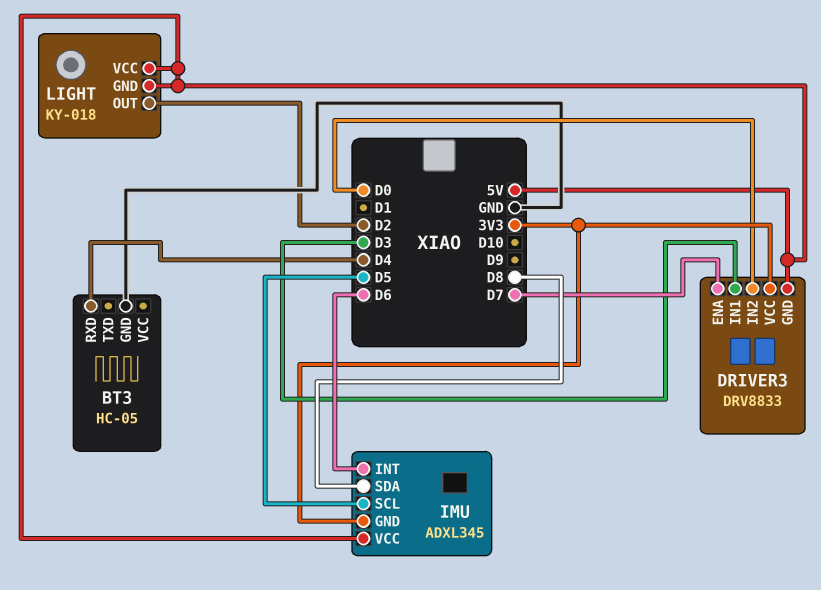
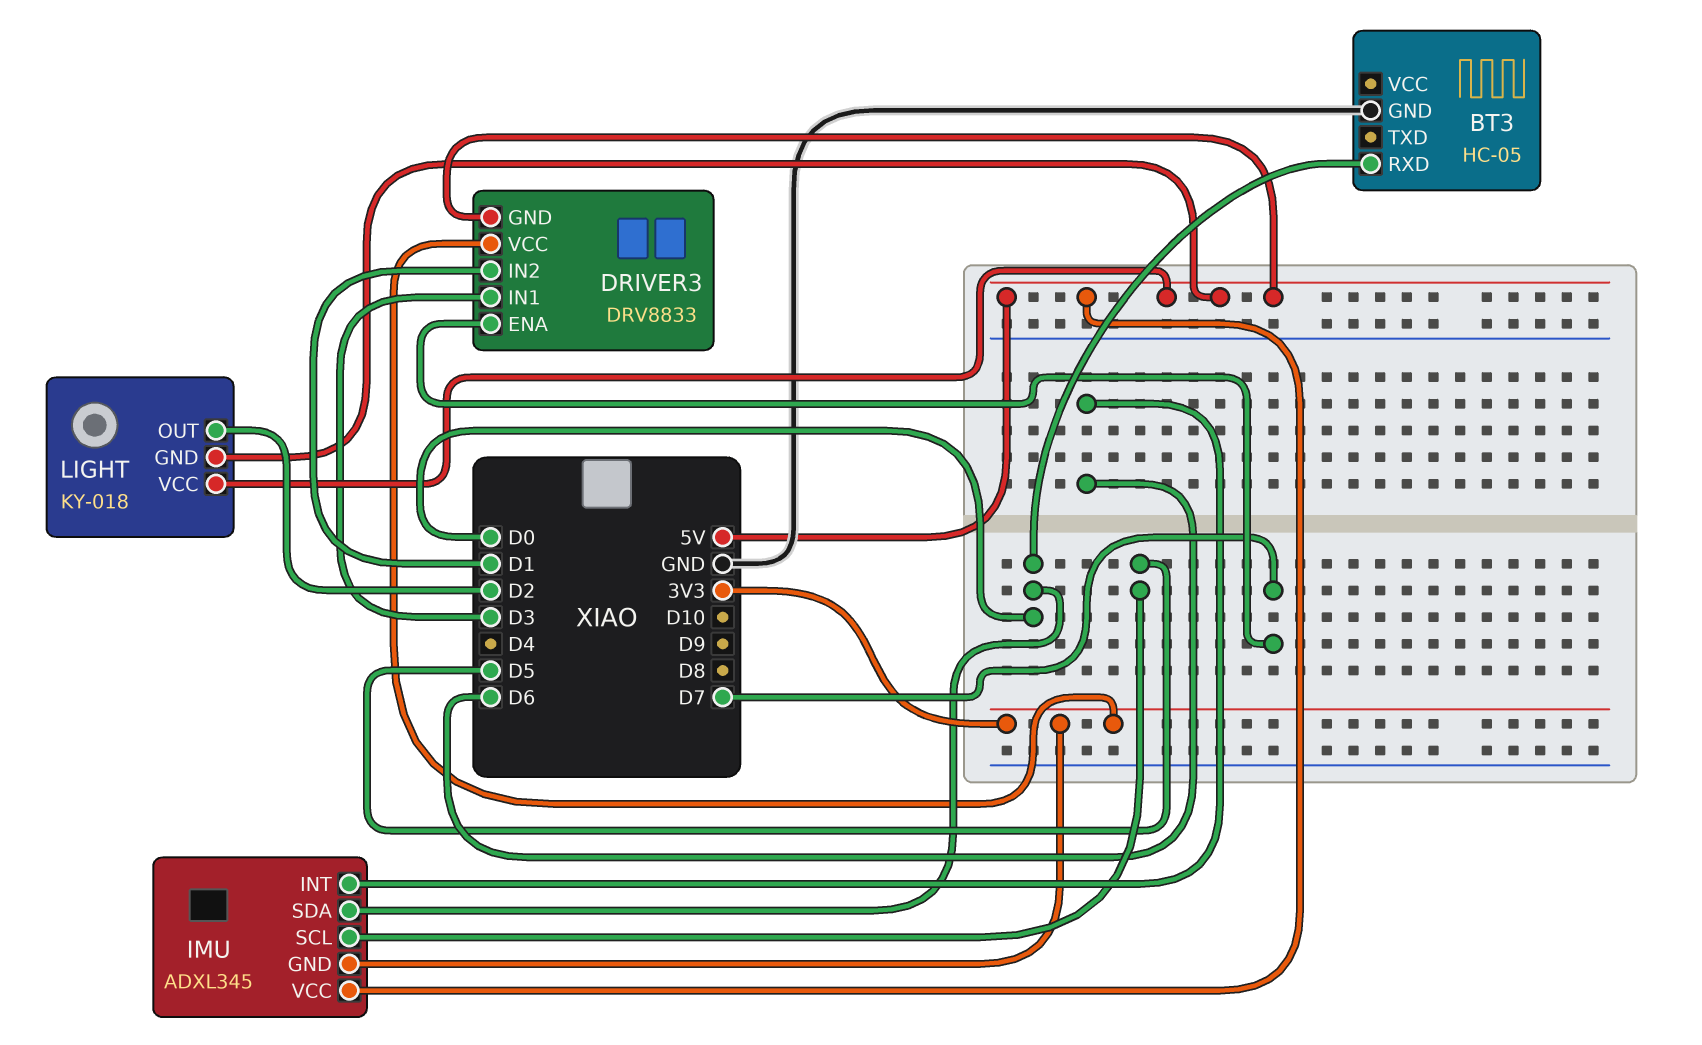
BT3 pin RXD: D4 -> D0
DRIVER3 pin IN2: D0 -> D1
IMU pin SDA: D8 -> D0

